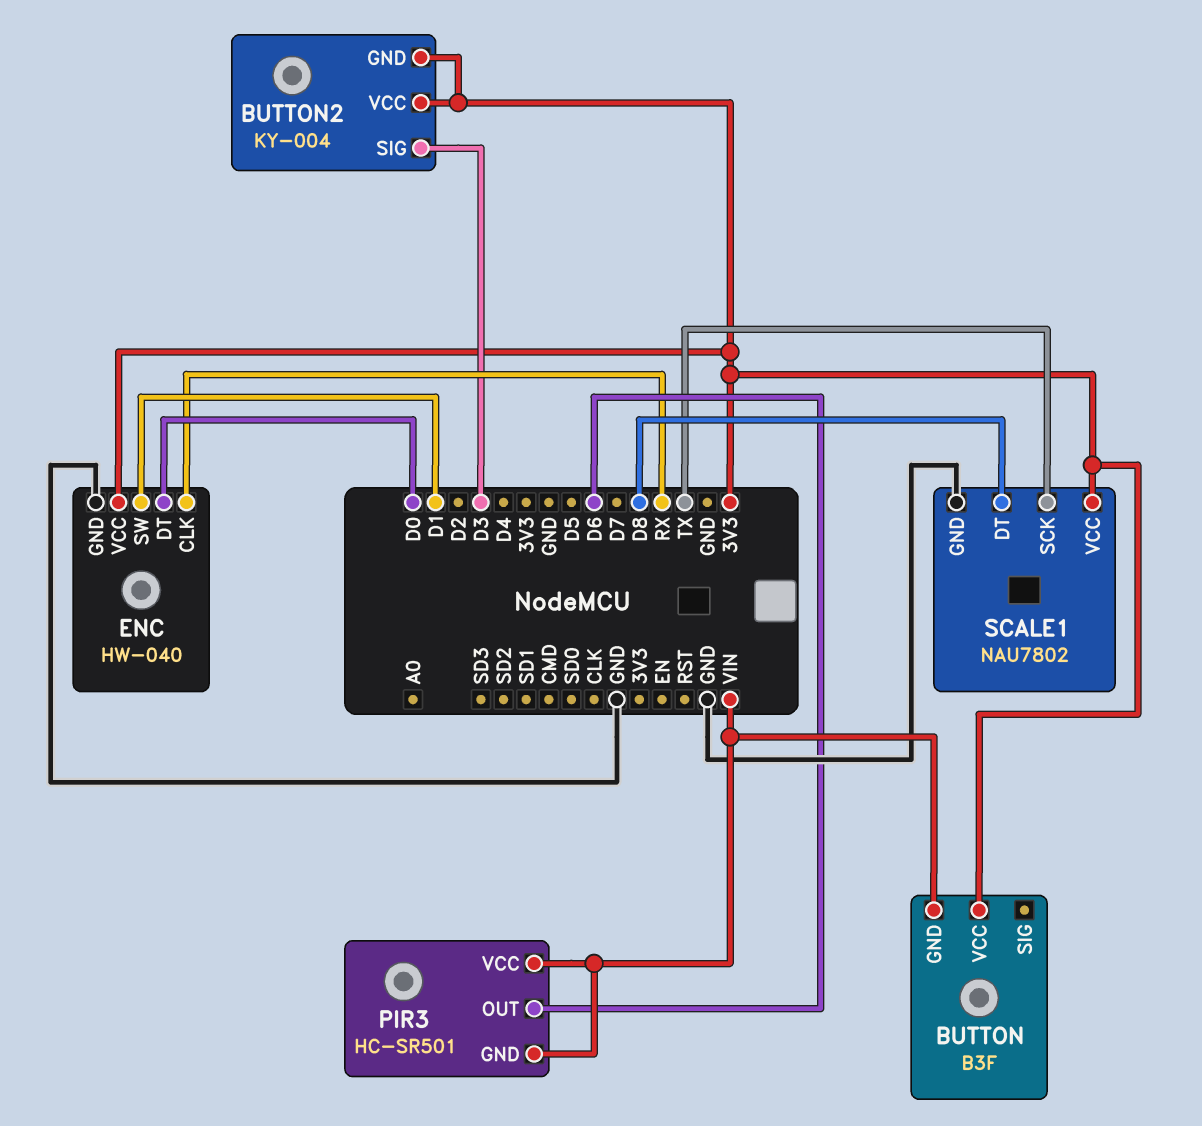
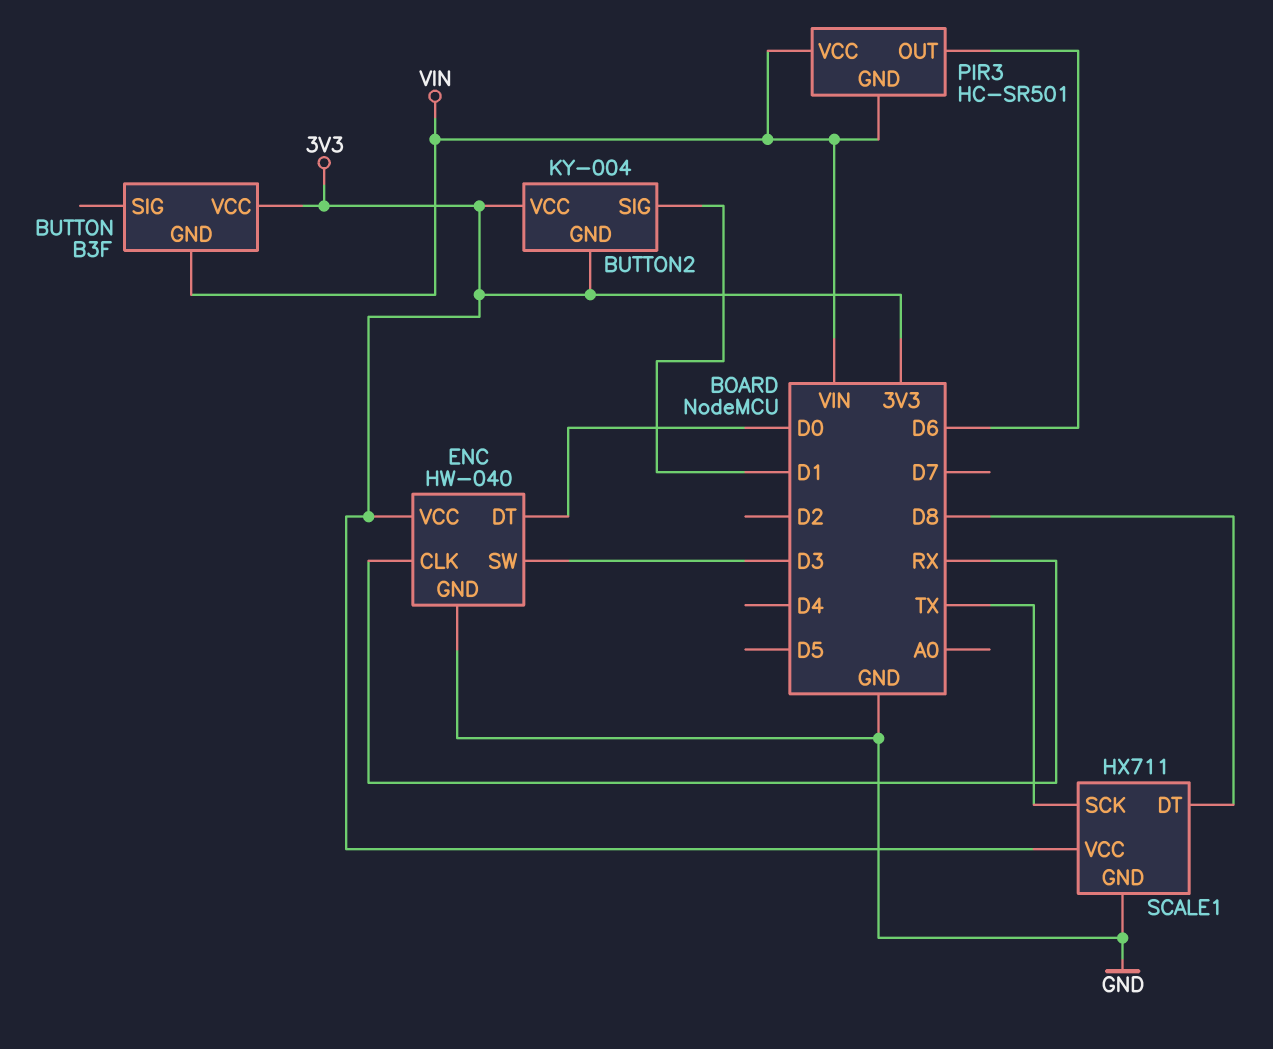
BUTTON2 pin SIG: D3 -> D1
ENC pin SW: D1 -> D3
SCALE1: NAU7802 -> HX711

